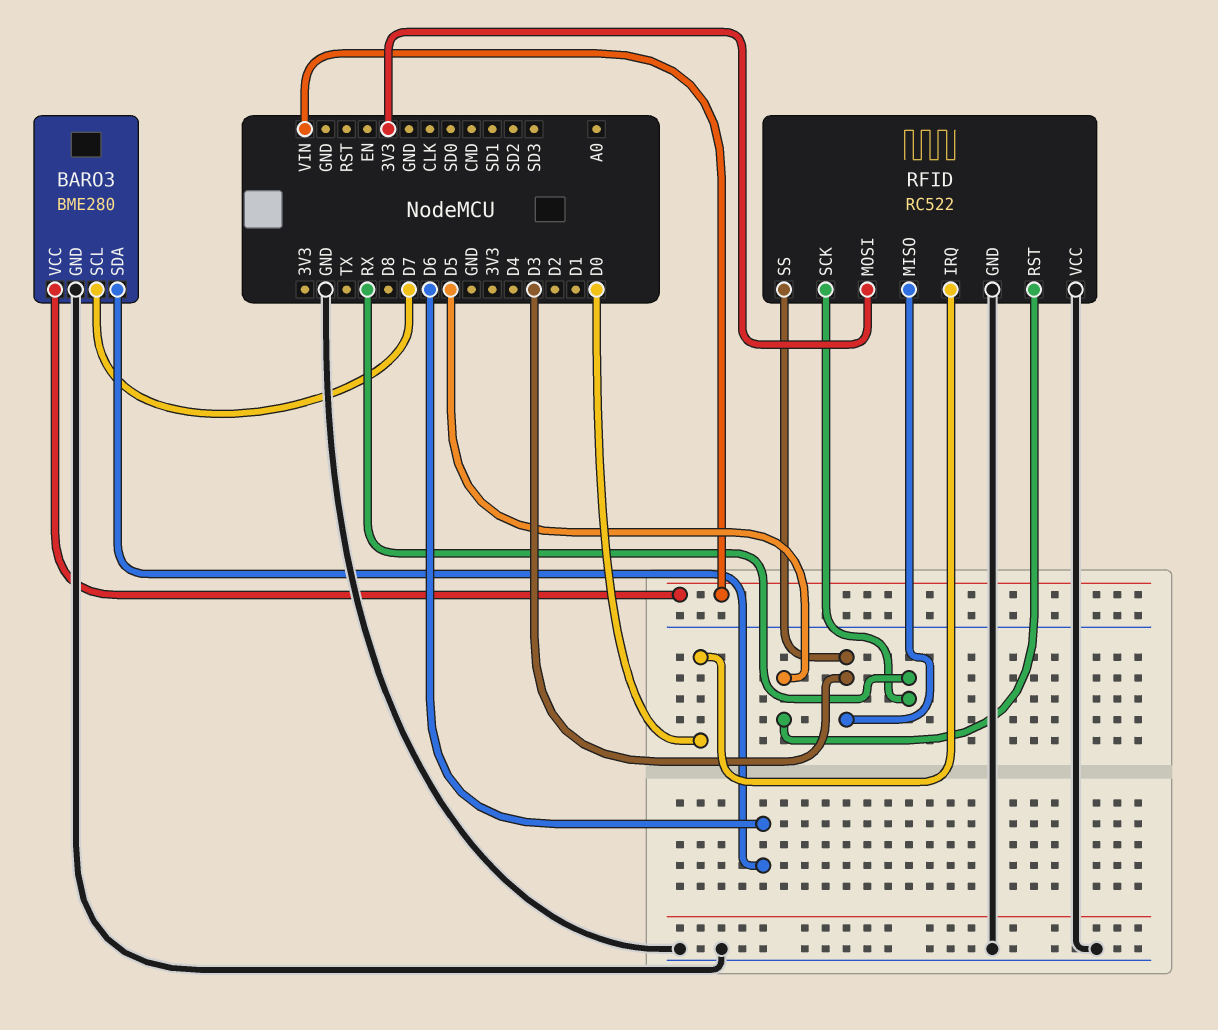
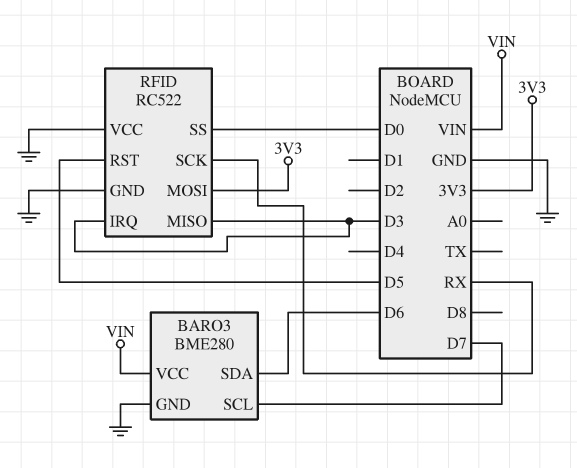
RFID pin IRQ: D0 -> D3
RFID pin SS: D3 -> D0

